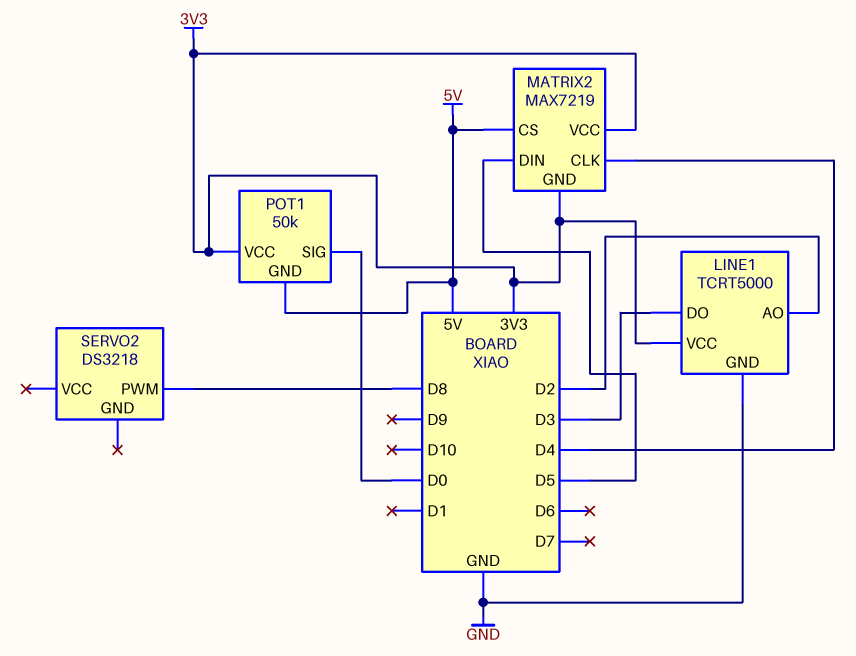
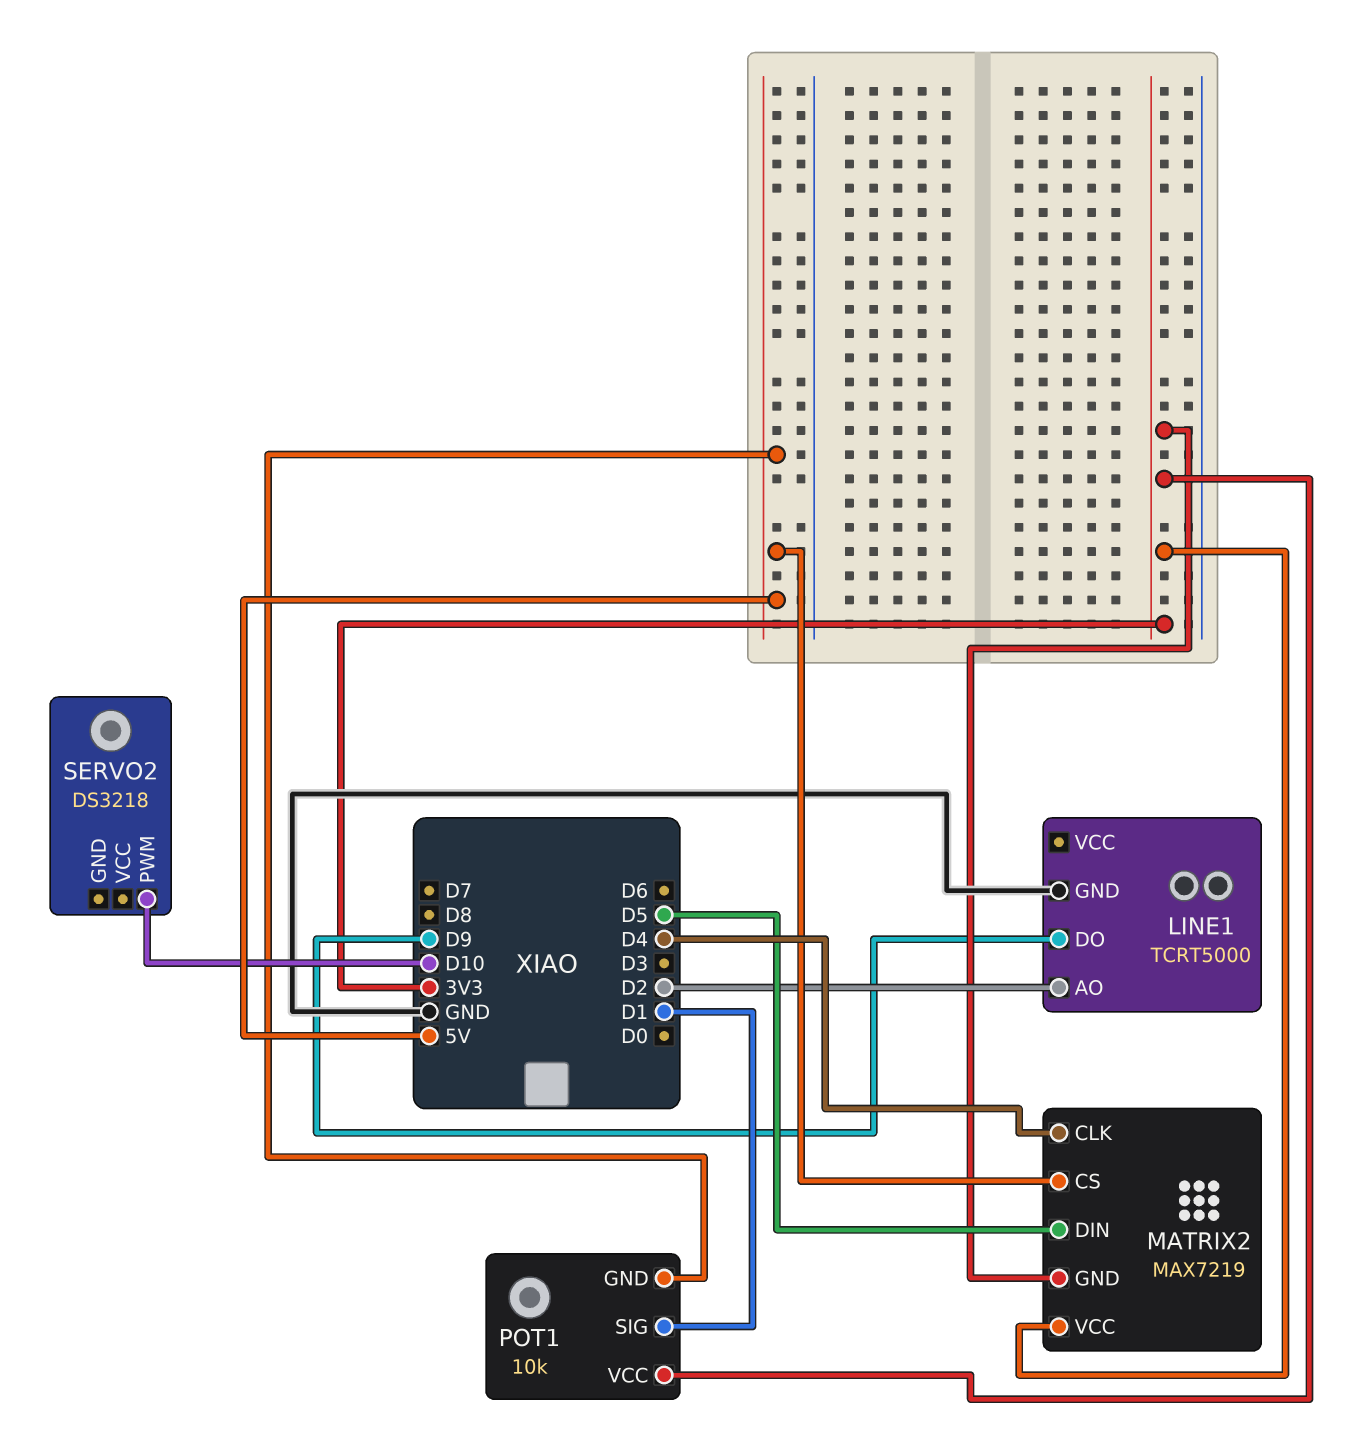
LINE1 pin DO: D3 -> D9
LINE1 pin VCC: 3V3 -> none
POT1: 50k -> 10k
POT1 pin SIG: D0 -> D1
SERVO2 pin PWM: D8 -> D10

